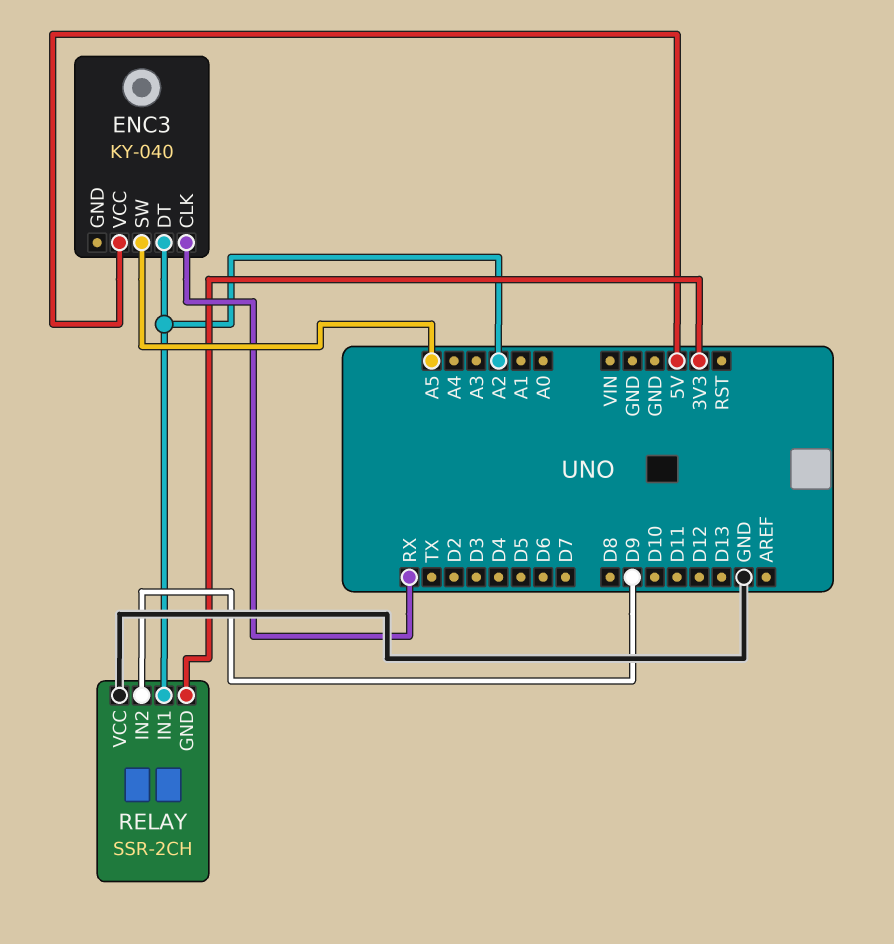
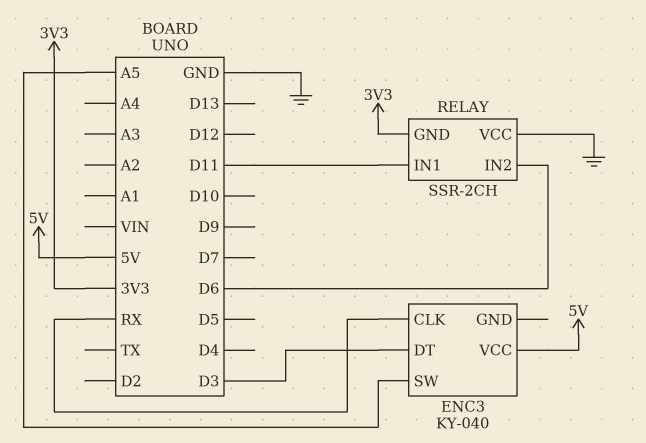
ENC3 pin DT: A2 -> D3
RELAY pin IN1: A2 -> D11
RELAY pin IN2: D9 -> D6

